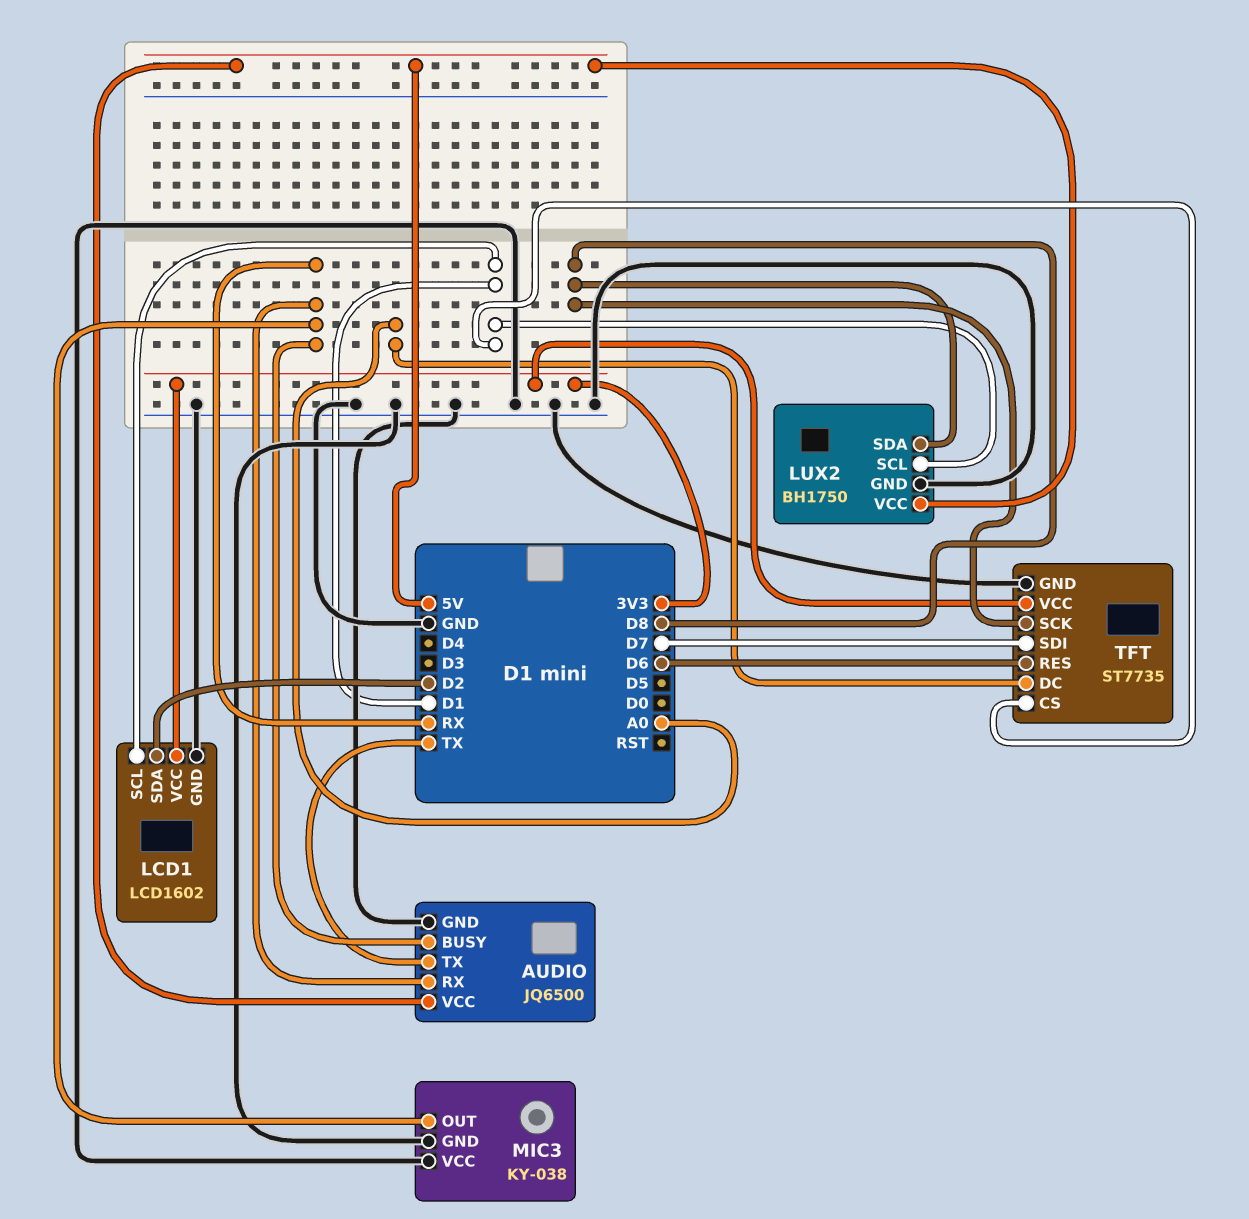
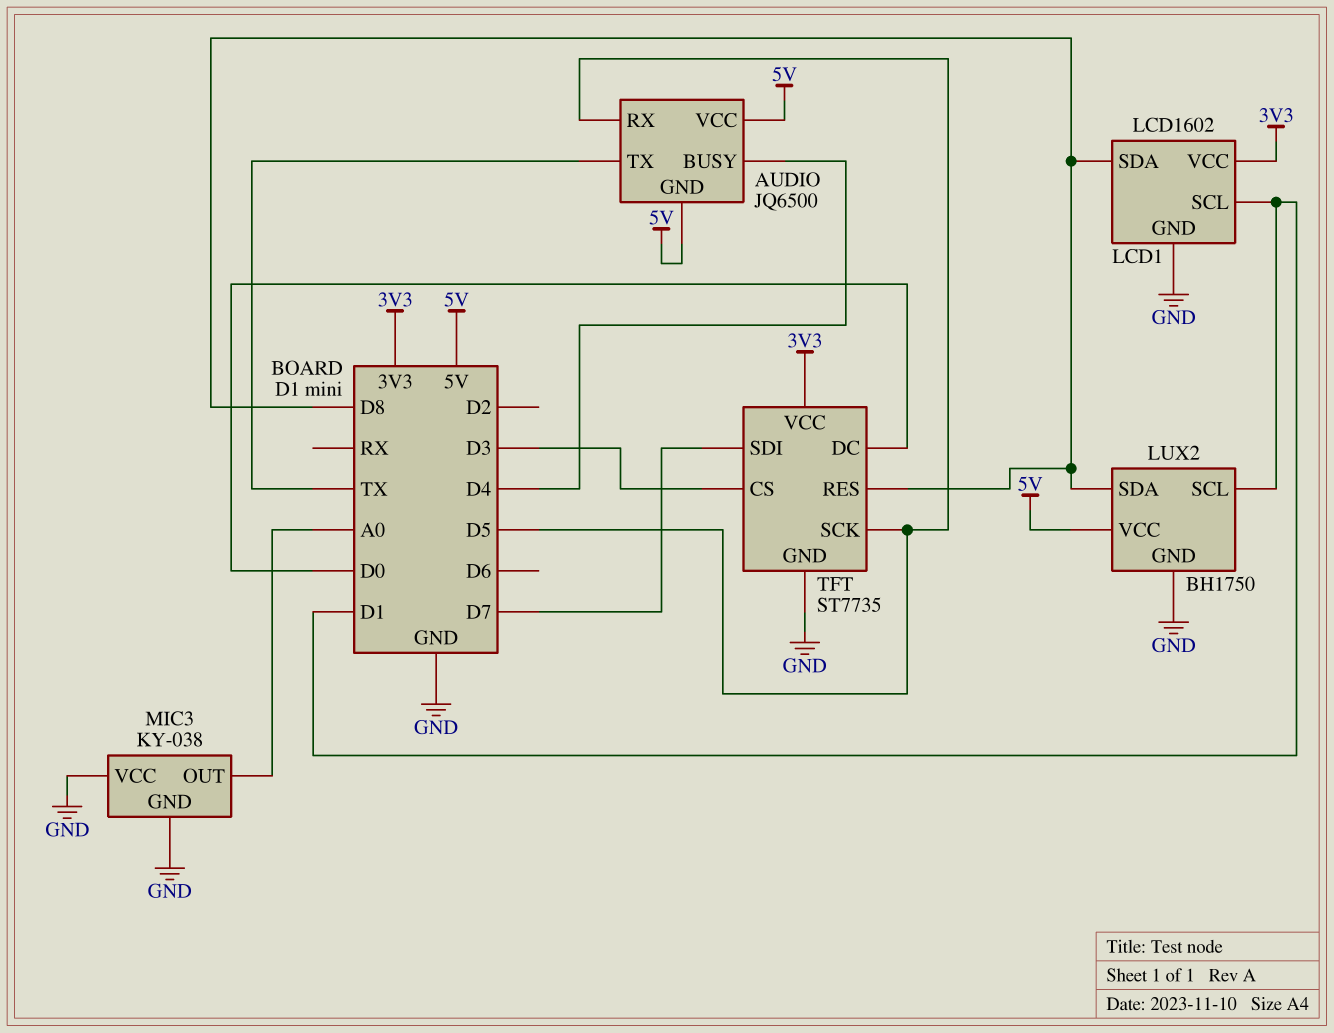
AUDIO pin BUSY: RX -> D4
AUDIO pin GND: GND -> 5V
AUDIO pin RX: RX -> D5
LCD1 pin SDA: D2 -> D8
MIC3 pin OUT: RX -> A0
TFT pin CS: D1 -> D3
TFT pin DC: A0 -> D0
TFT pin RES: D6 -> D8
TFT pin SCK: D8 -> D5

